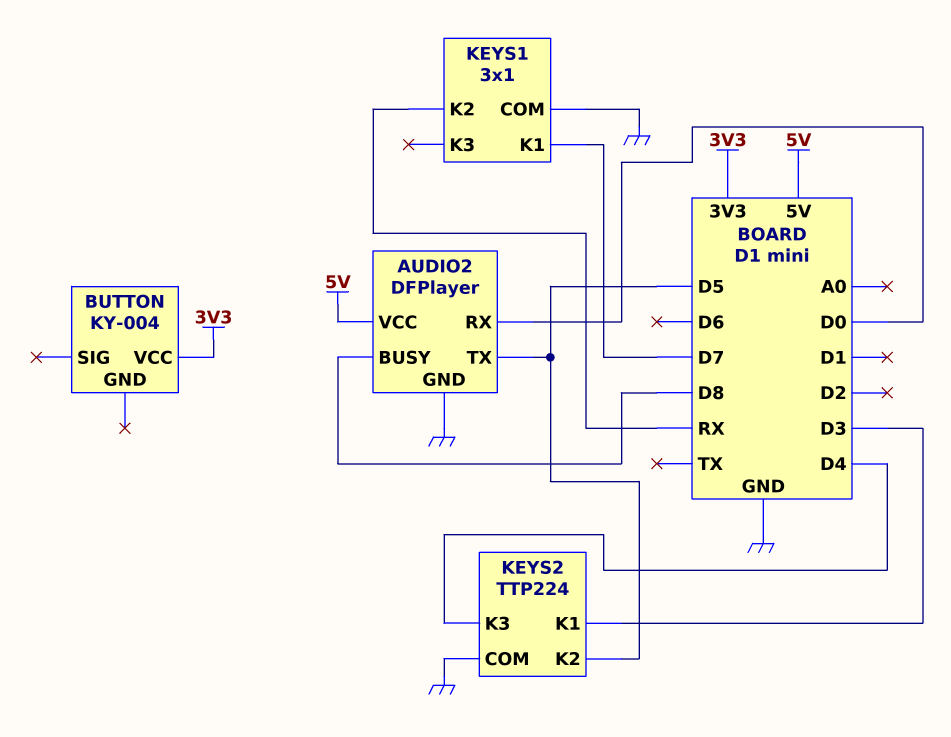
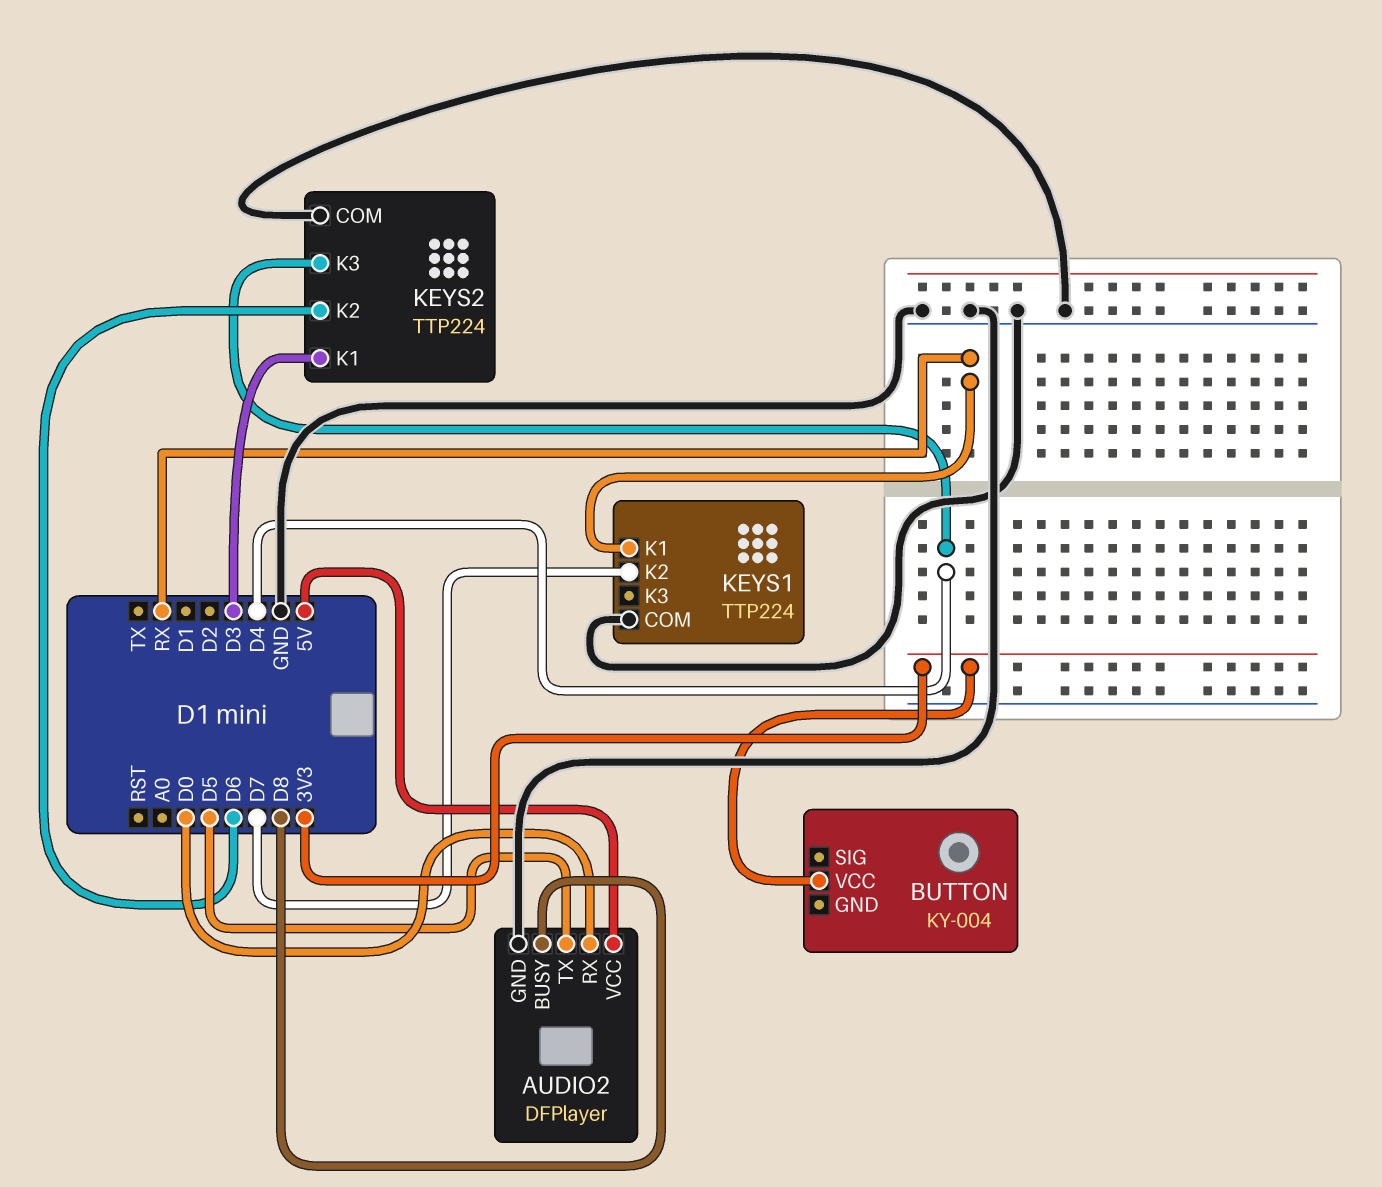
KEYS1: 3x1 -> TTP224
KEYS1 pin K1: D7 -> RX
KEYS1 pin K2: RX -> D7
KEYS2 pin K2: D5 -> D6

